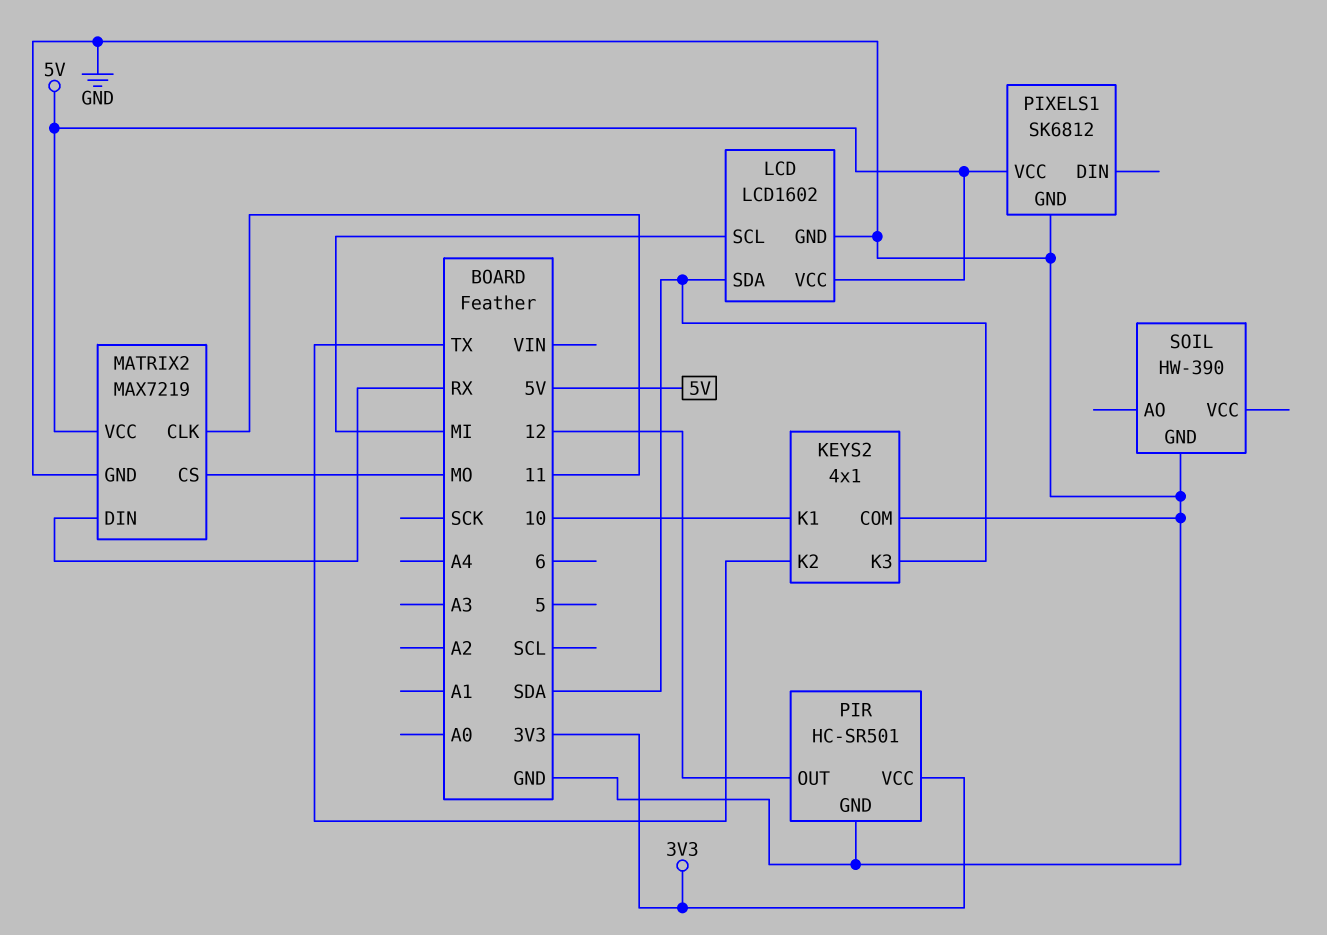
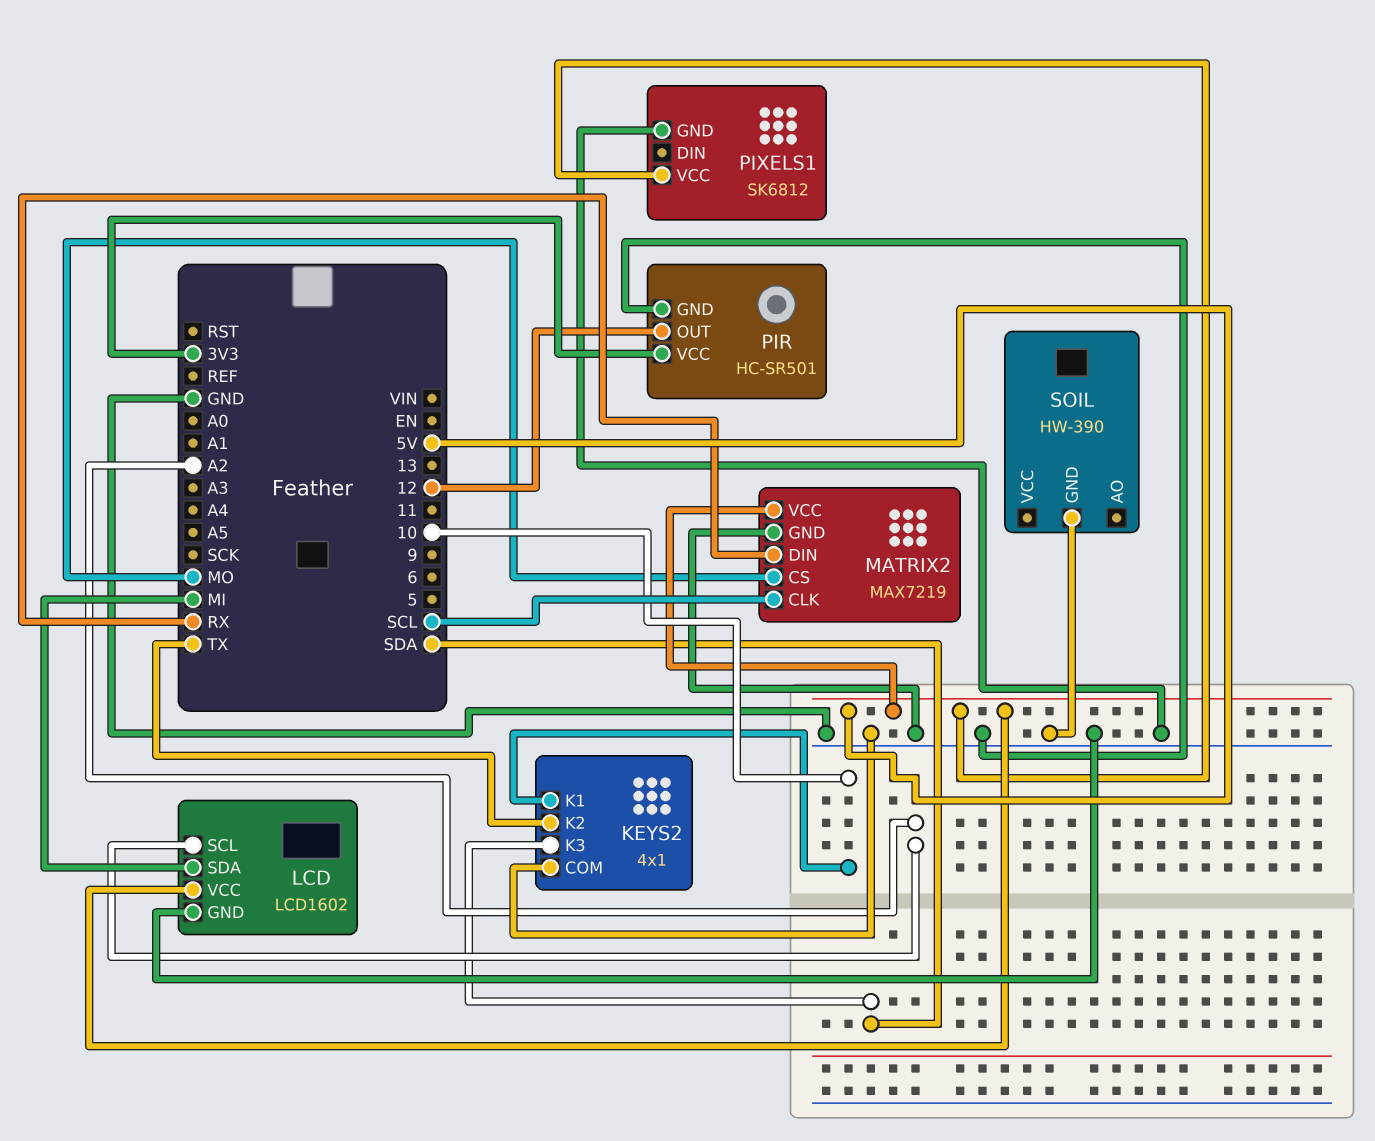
LCD pin SCL: MI -> A2
LCD pin SDA: SDA -> MI
MATRIX2 pin CLK: 11 -> SCL

